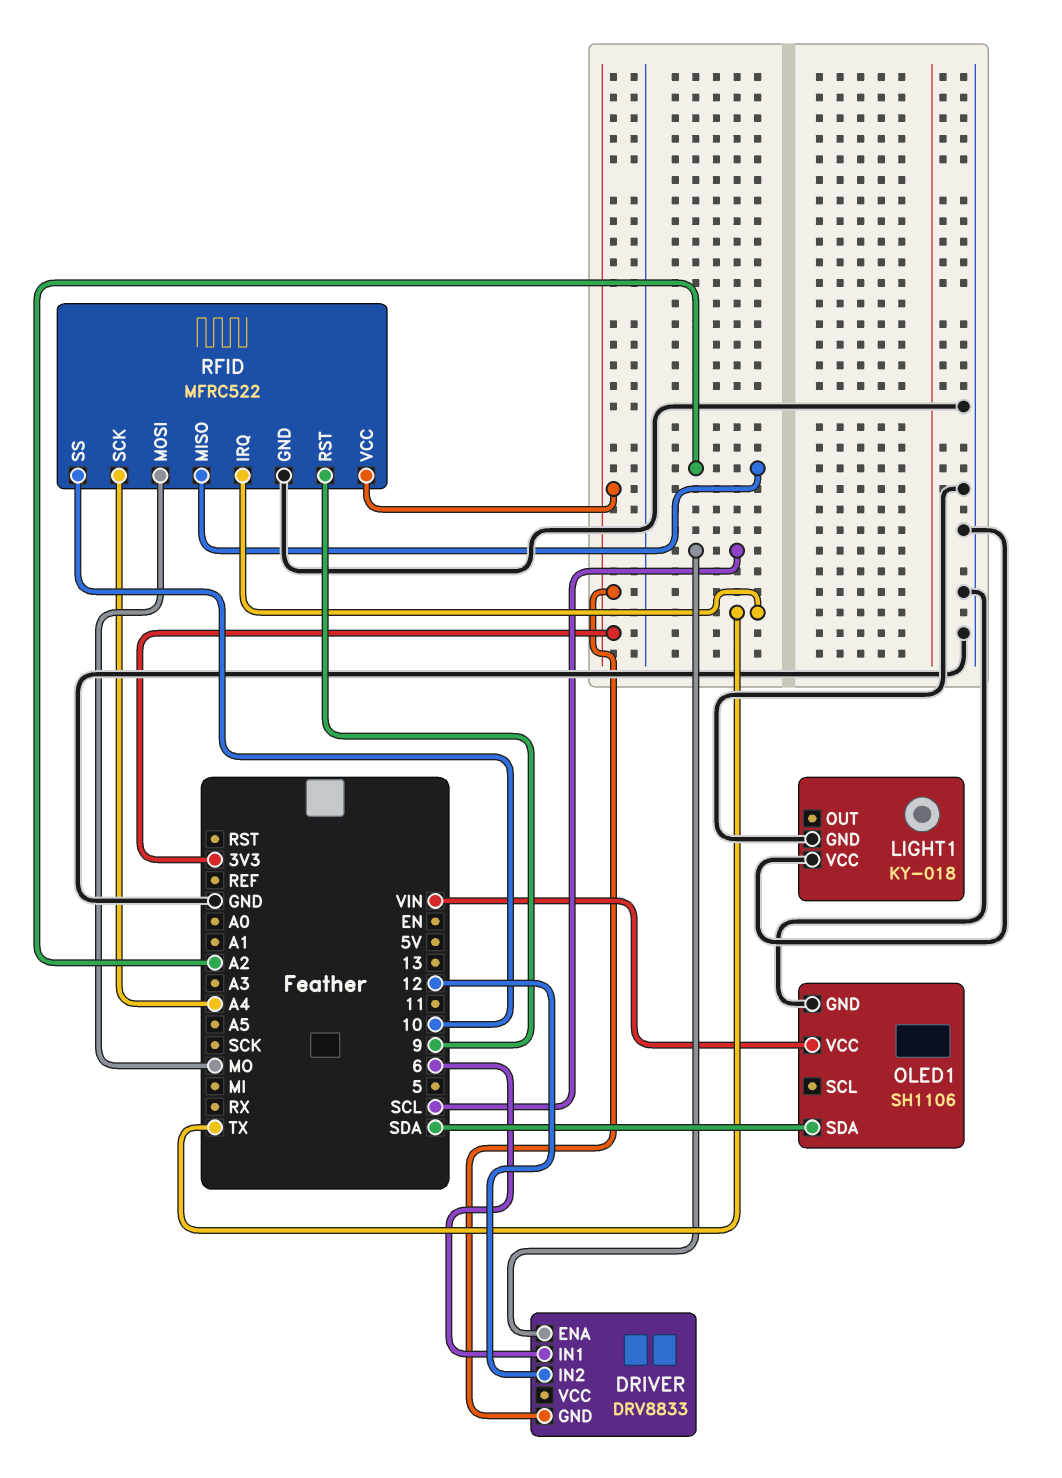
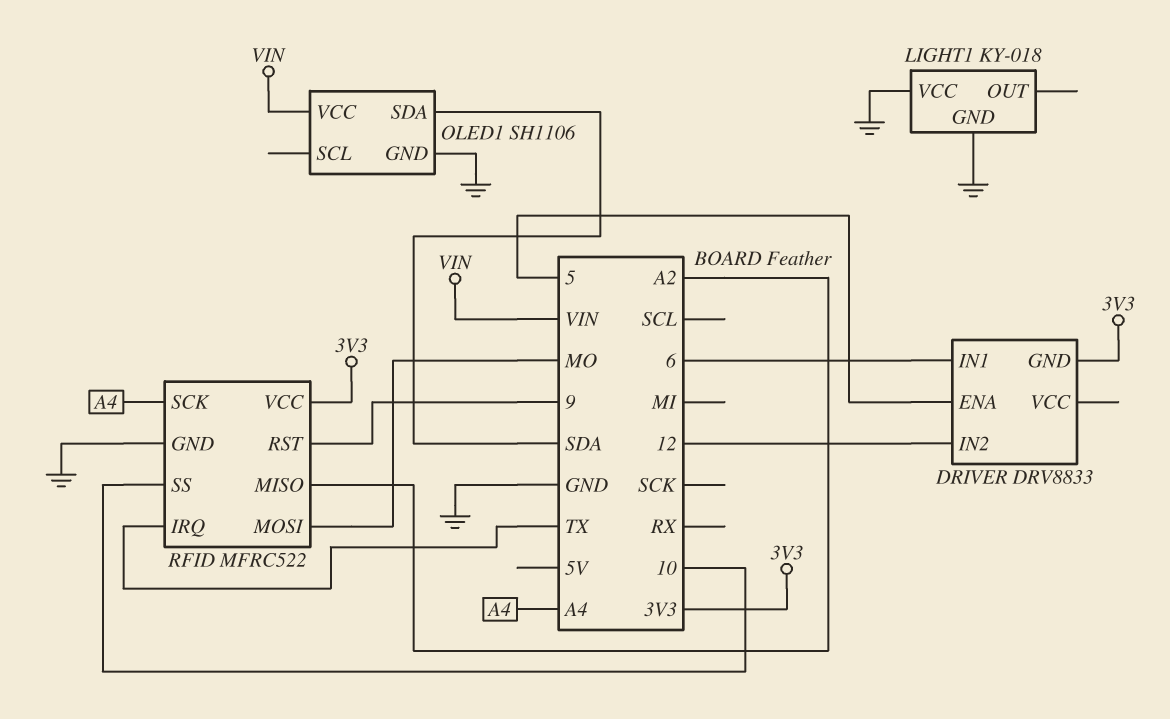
DRIVER pin ENA: SCL -> 5

